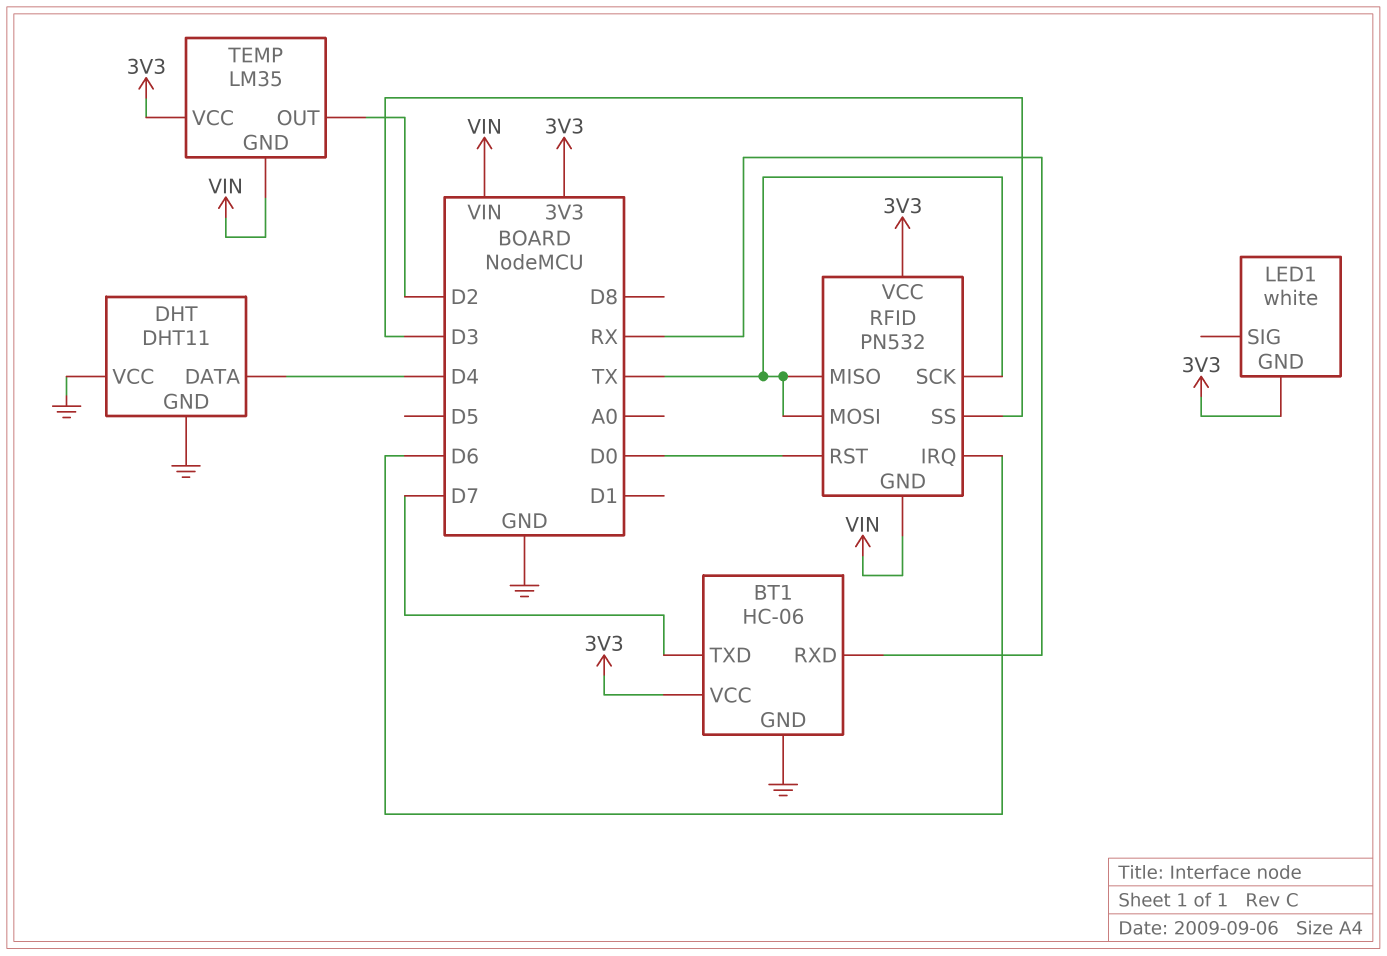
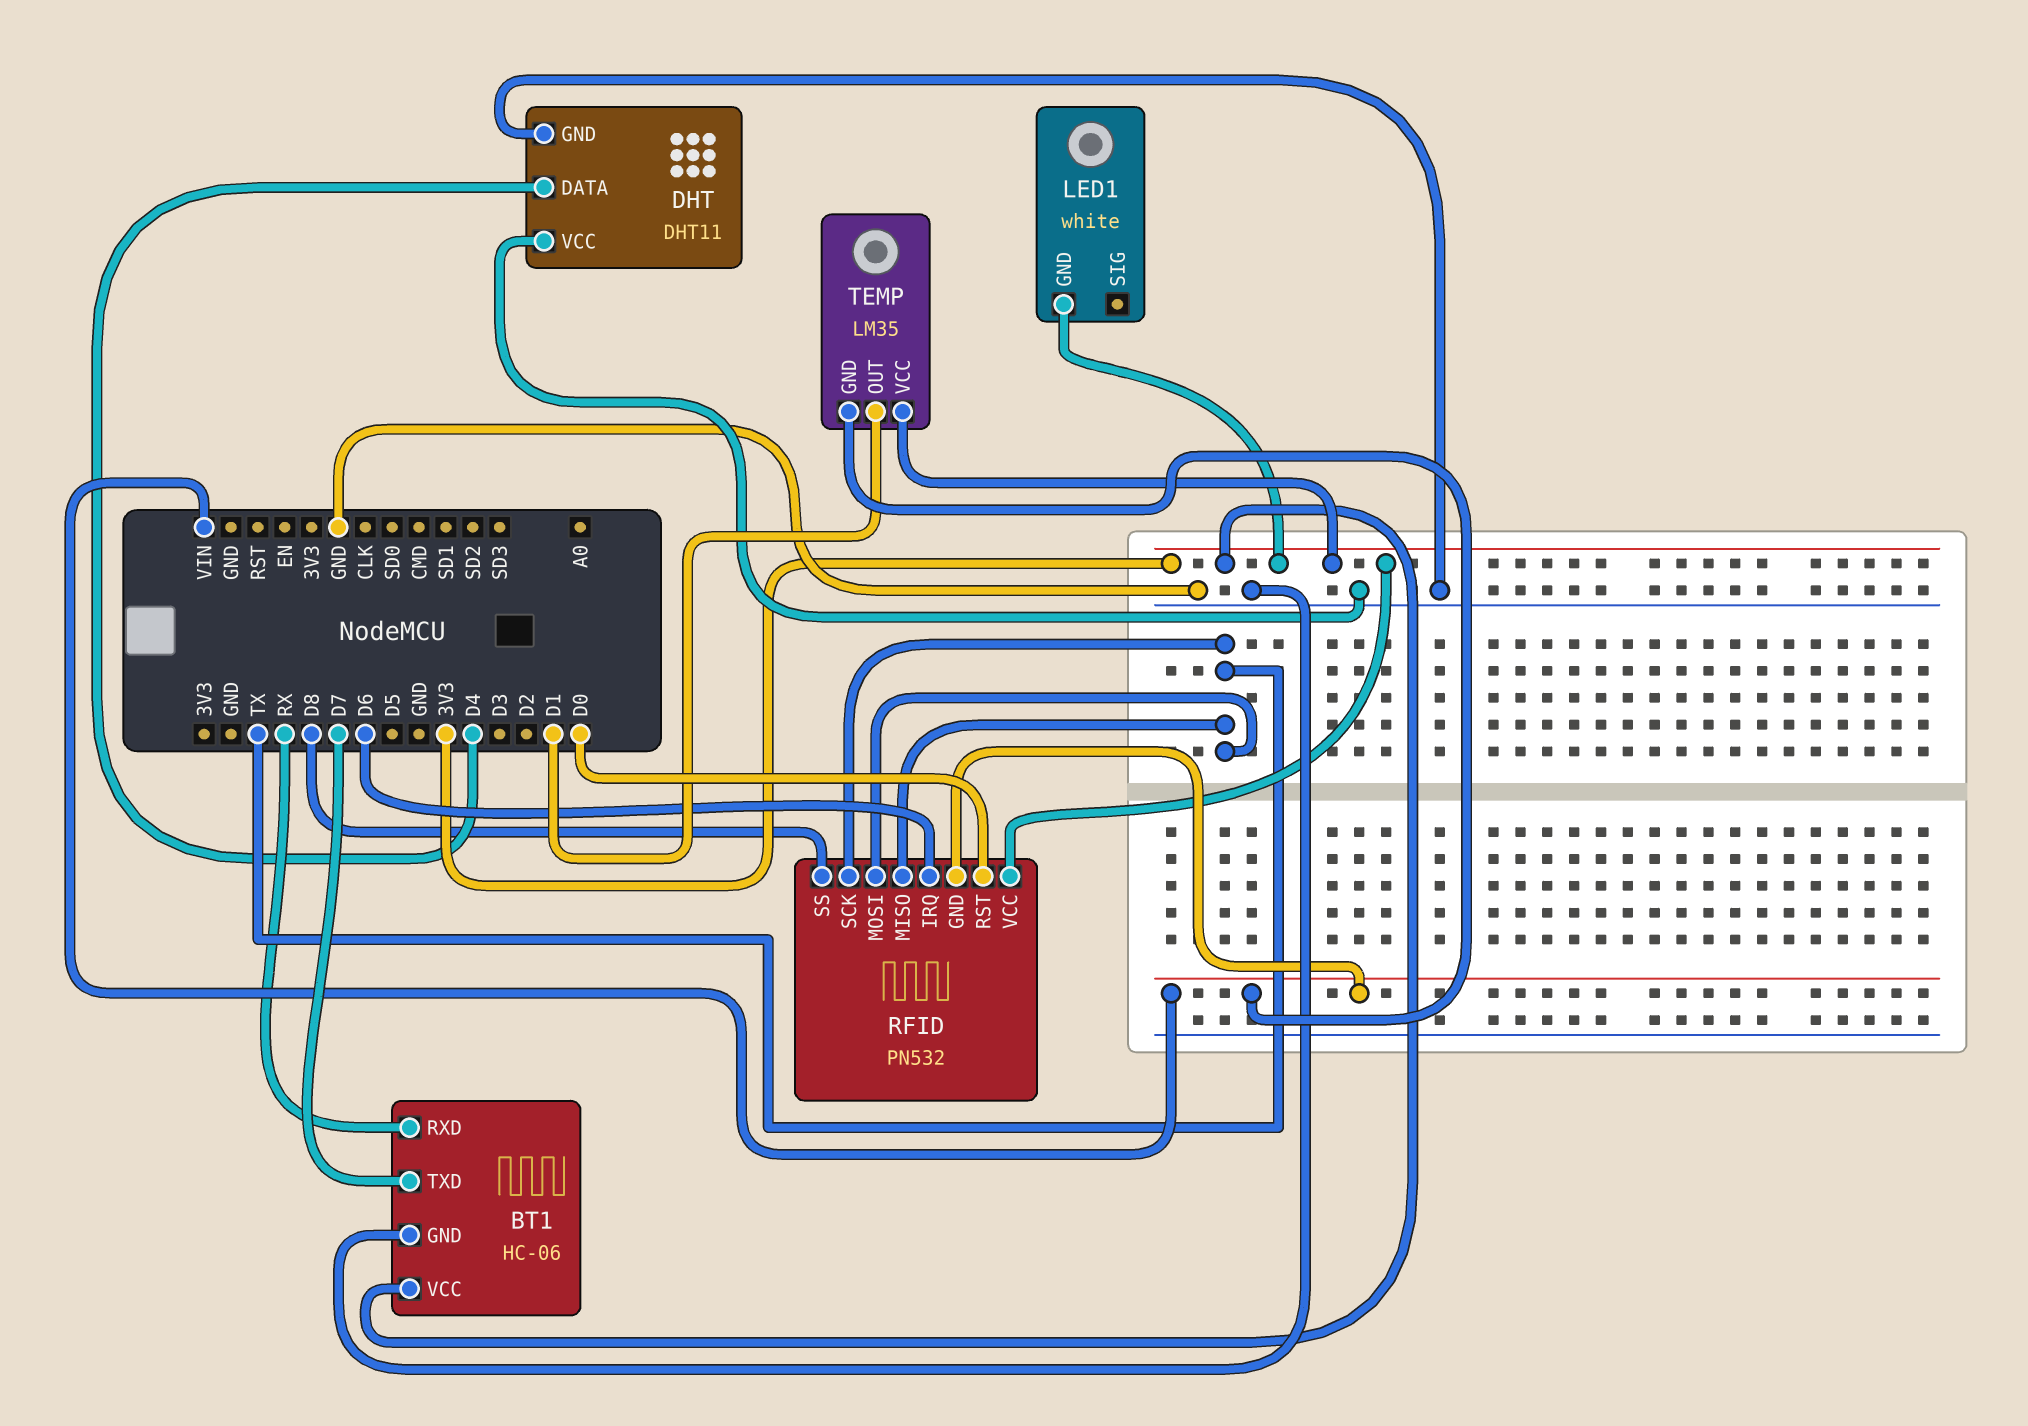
RFID pin SS: D3 -> D8
TEMP pin OUT: D2 -> D1

